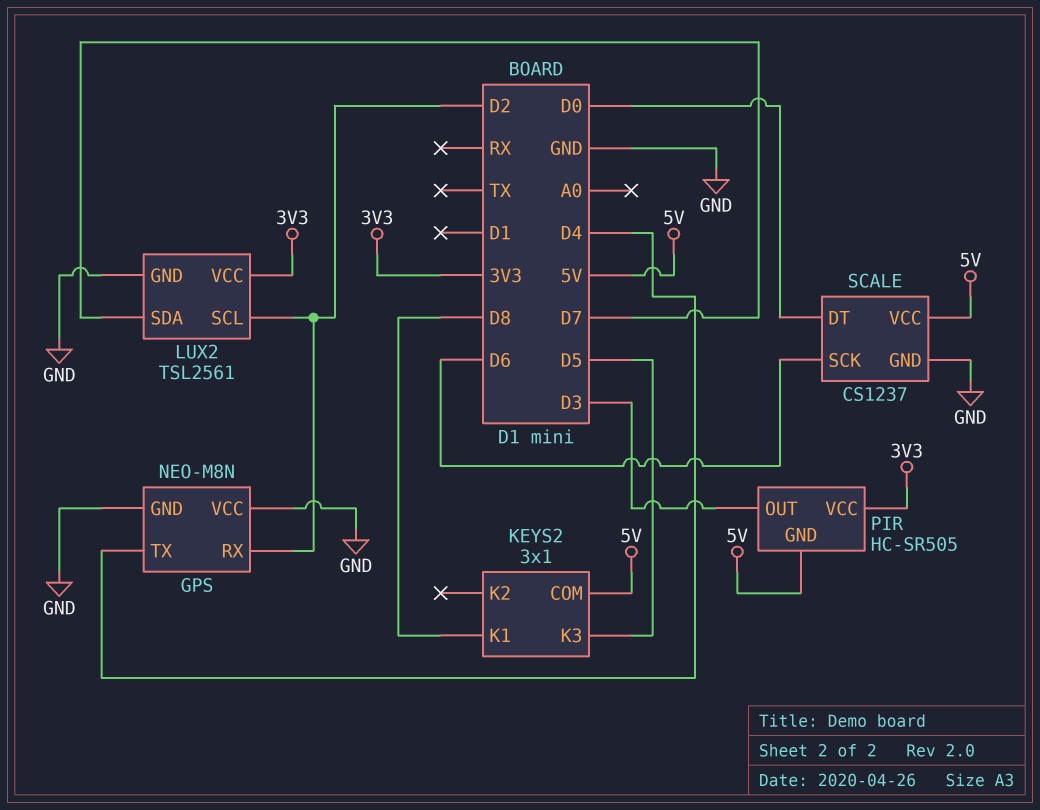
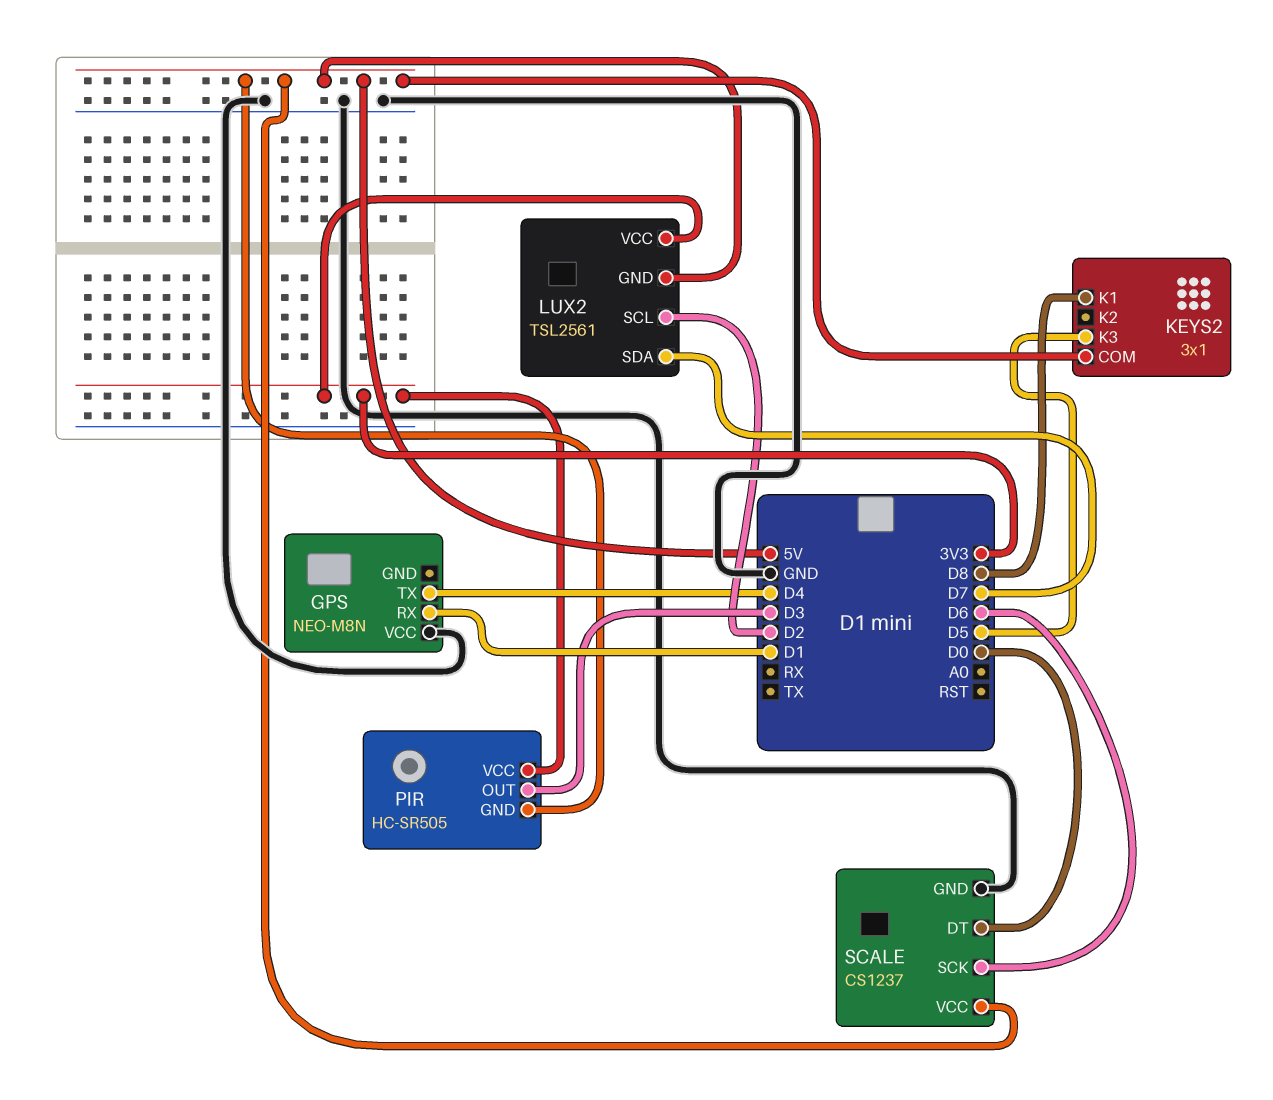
GPS pin GND: GND -> none
GPS pin RX: D2 -> D1
LUX2 pin GND: GND -> 5V

